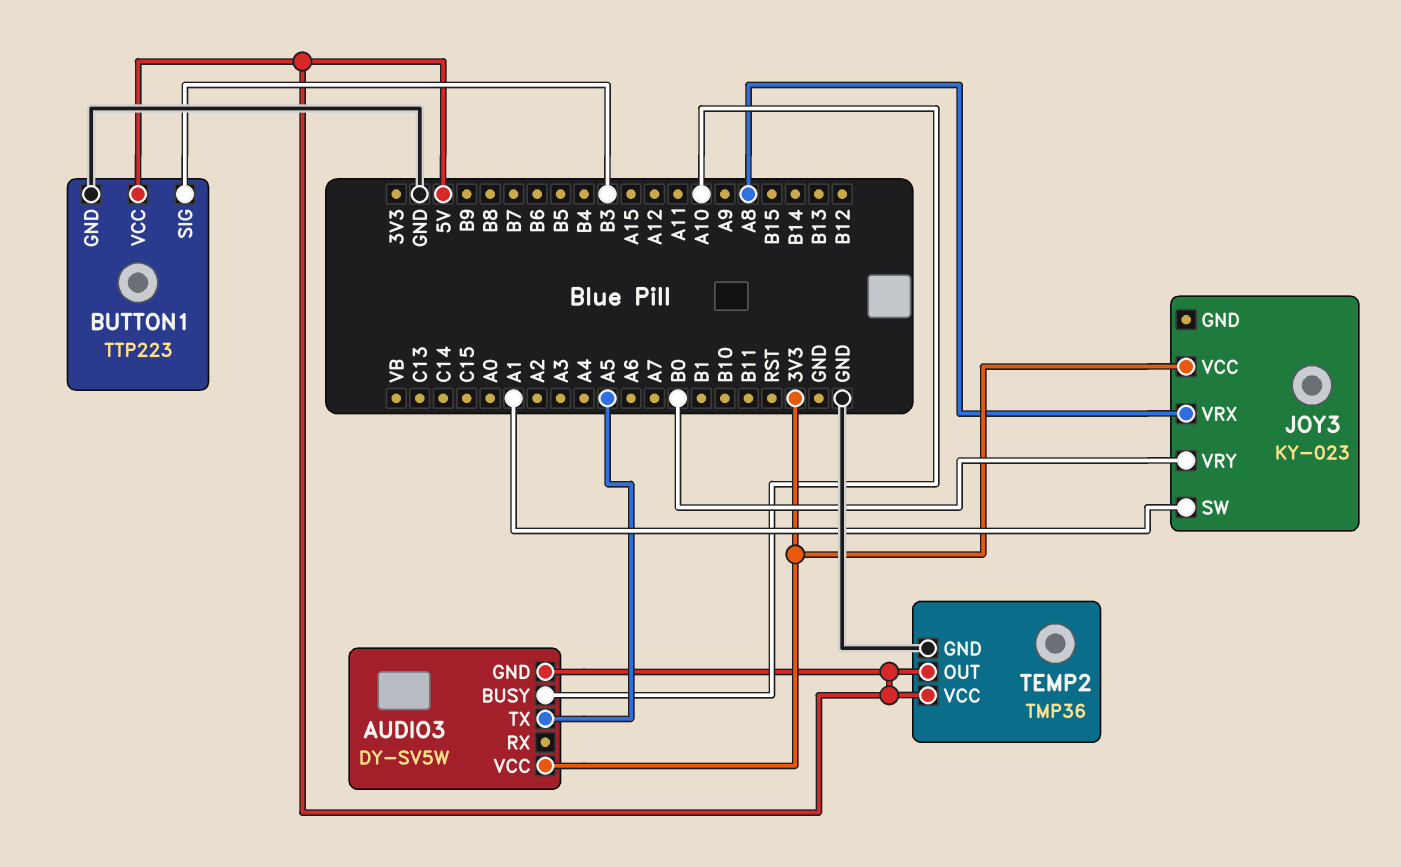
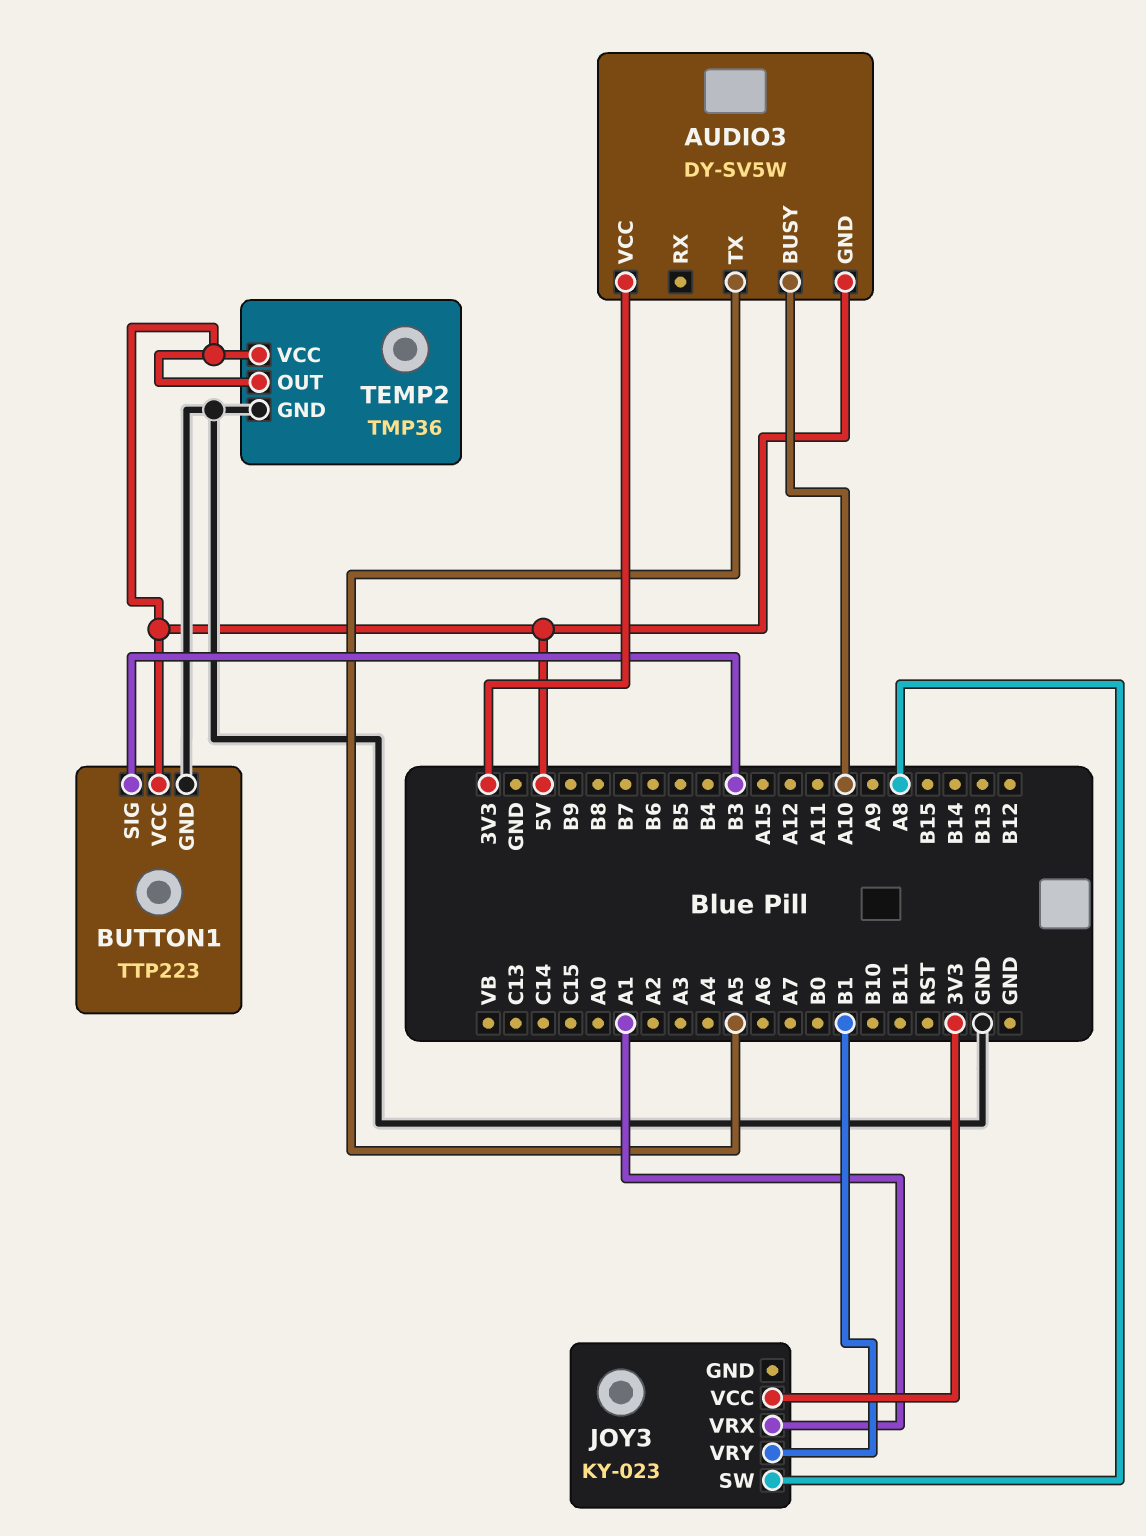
JOY3 pin SW: A1 -> A8
JOY3 pin VRX: A8 -> A1
JOY3 pin VRY: B0 -> B1

